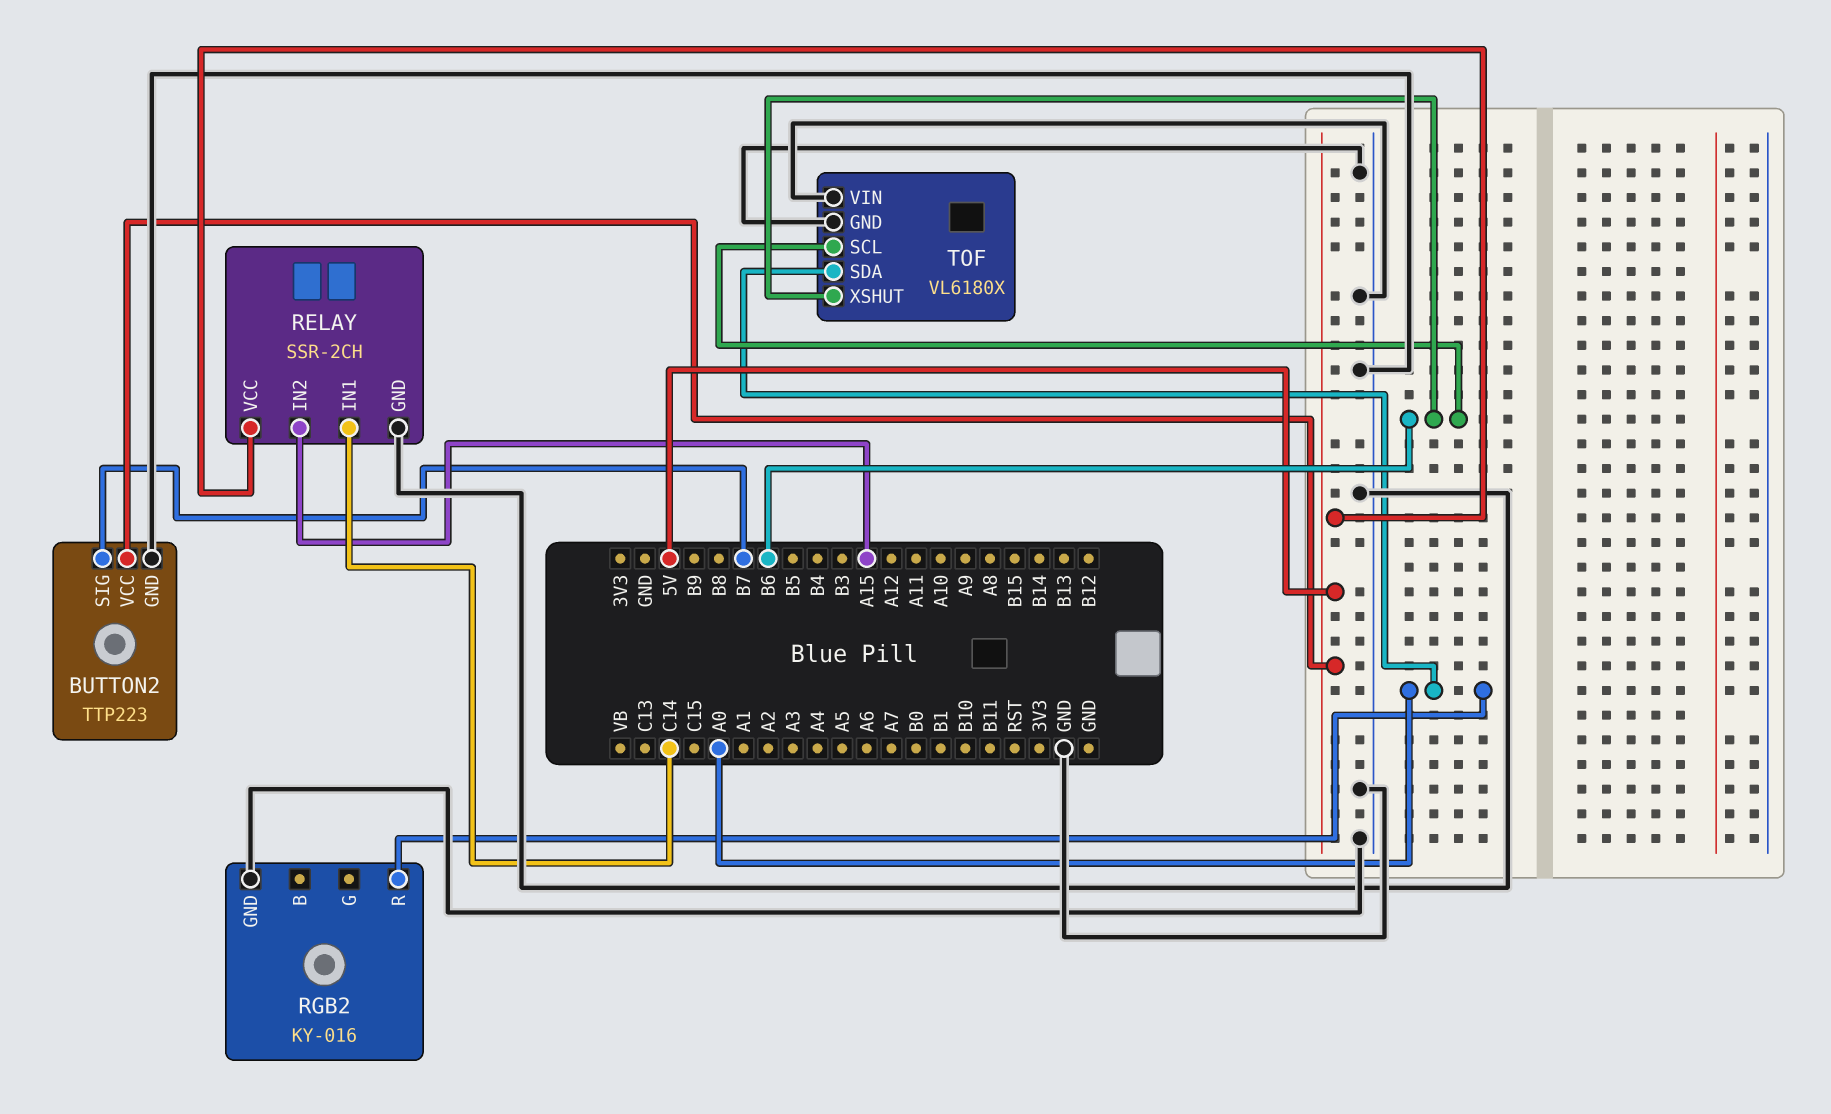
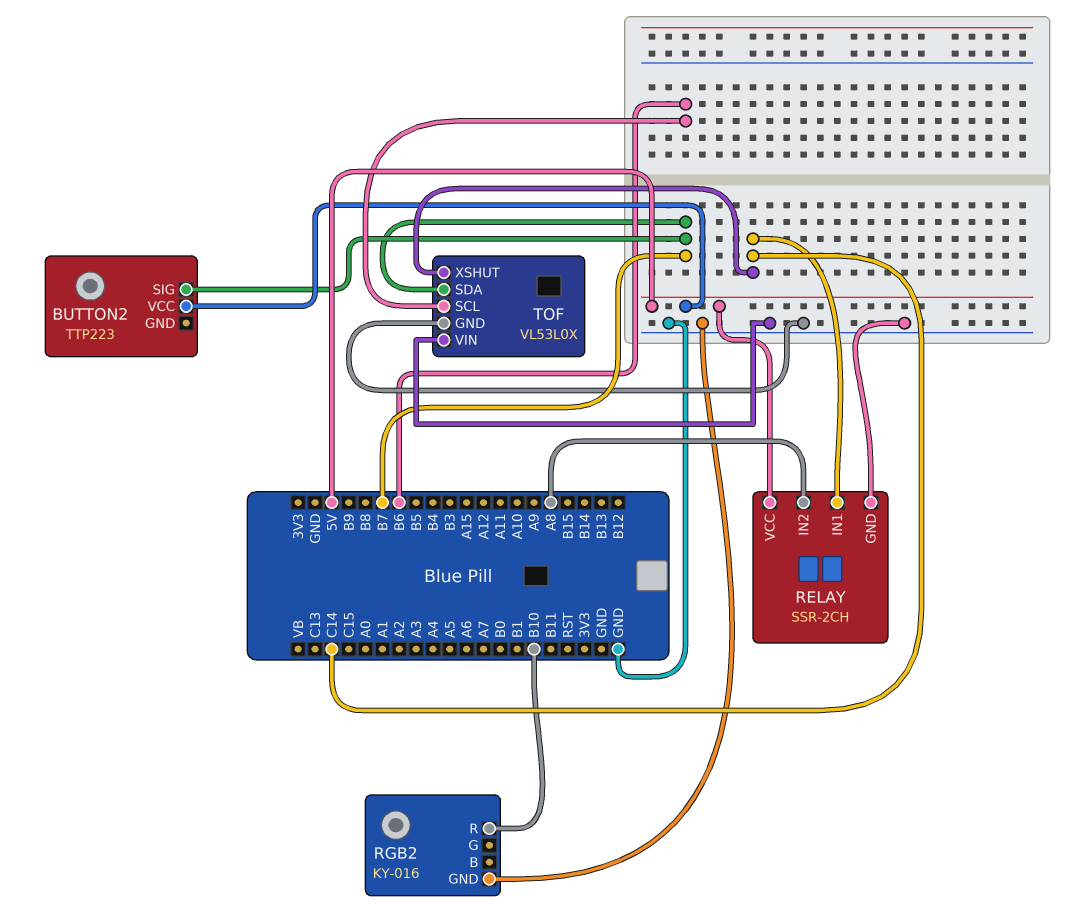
BUTTON2 pin GND: GND -> none
RELAY pin IN2: A15 -> A8
RGB2 pin R: A0 -> B10
TOF: VL6180X -> VL53L0X
TOF pin SDA: A0 -> B7
TOF pin XSHUT: B6 -> C14

